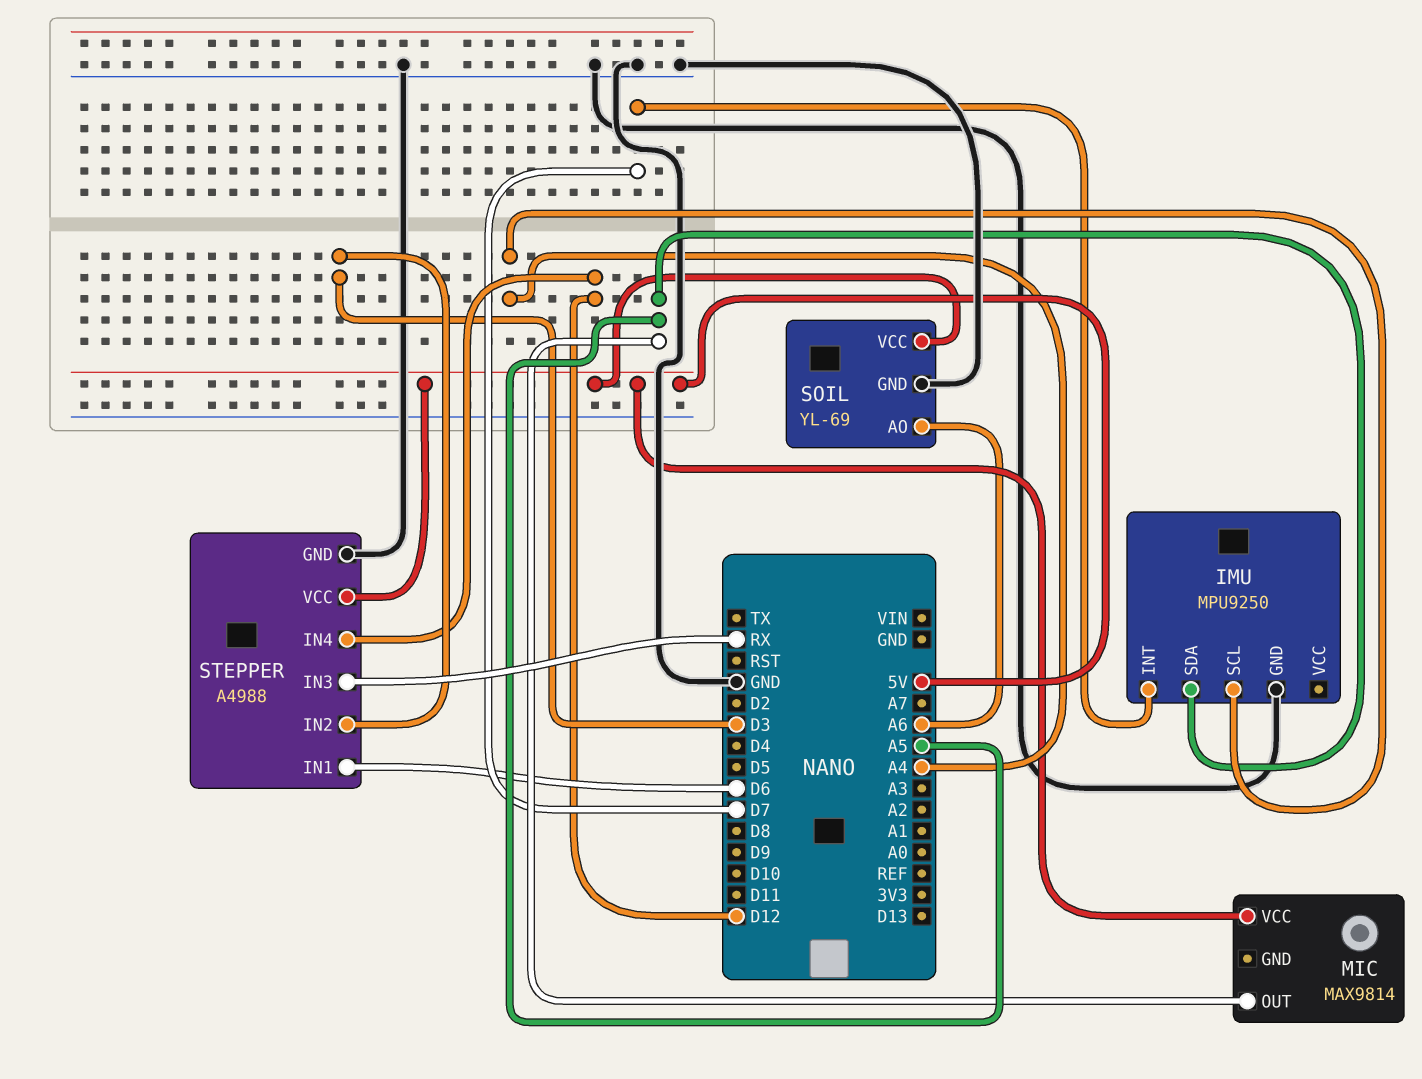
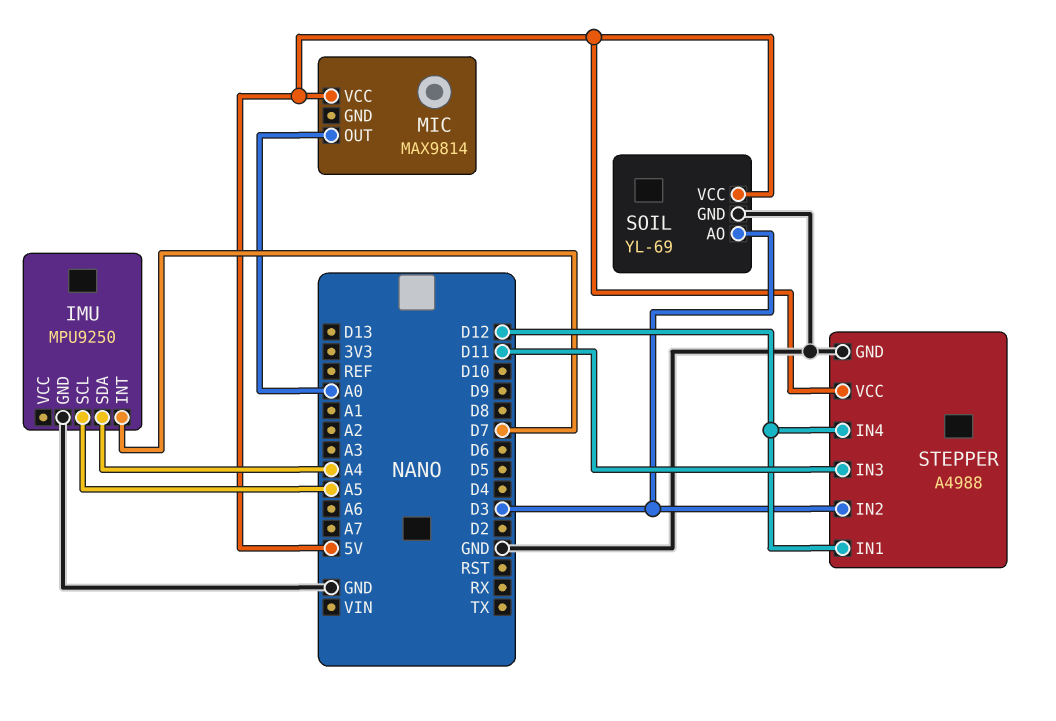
IMU pin SCL: A4 -> A5
IMU pin SDA: A5 -> A4
MIC pin OUT: A5 -> A0
SOIL pin AO: A6 -> D3
STEPPER pin IN1: D6 -> D12
STEPPER pin IN3: RX -> D11

